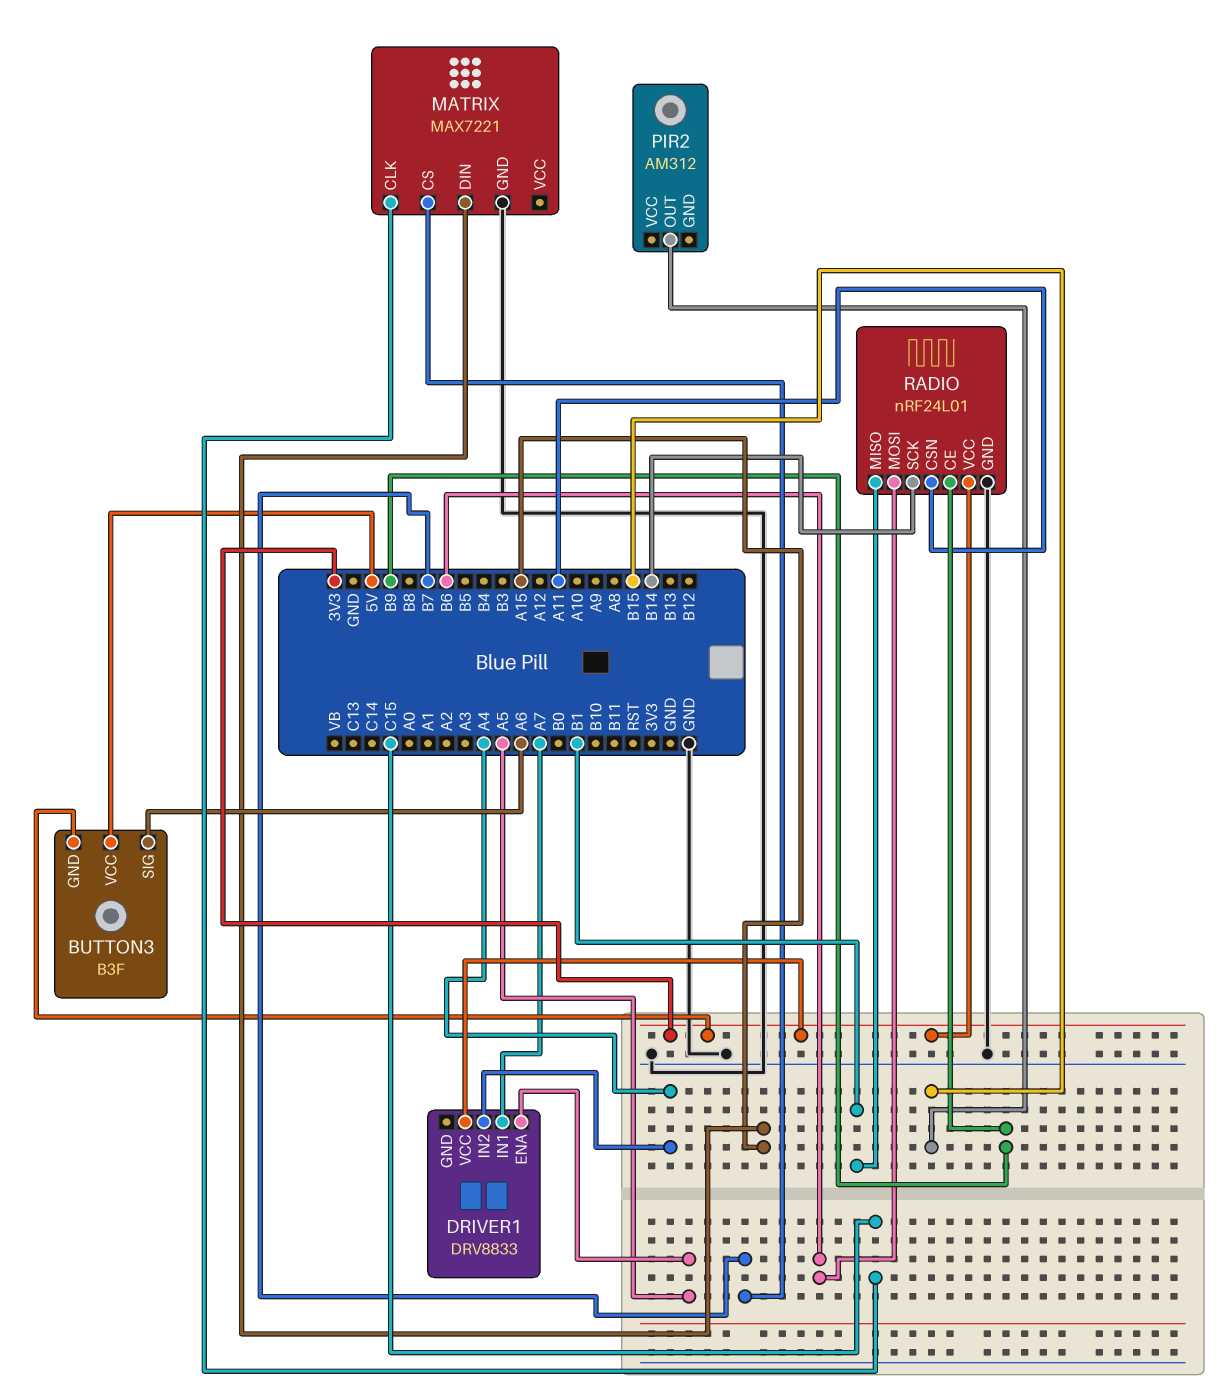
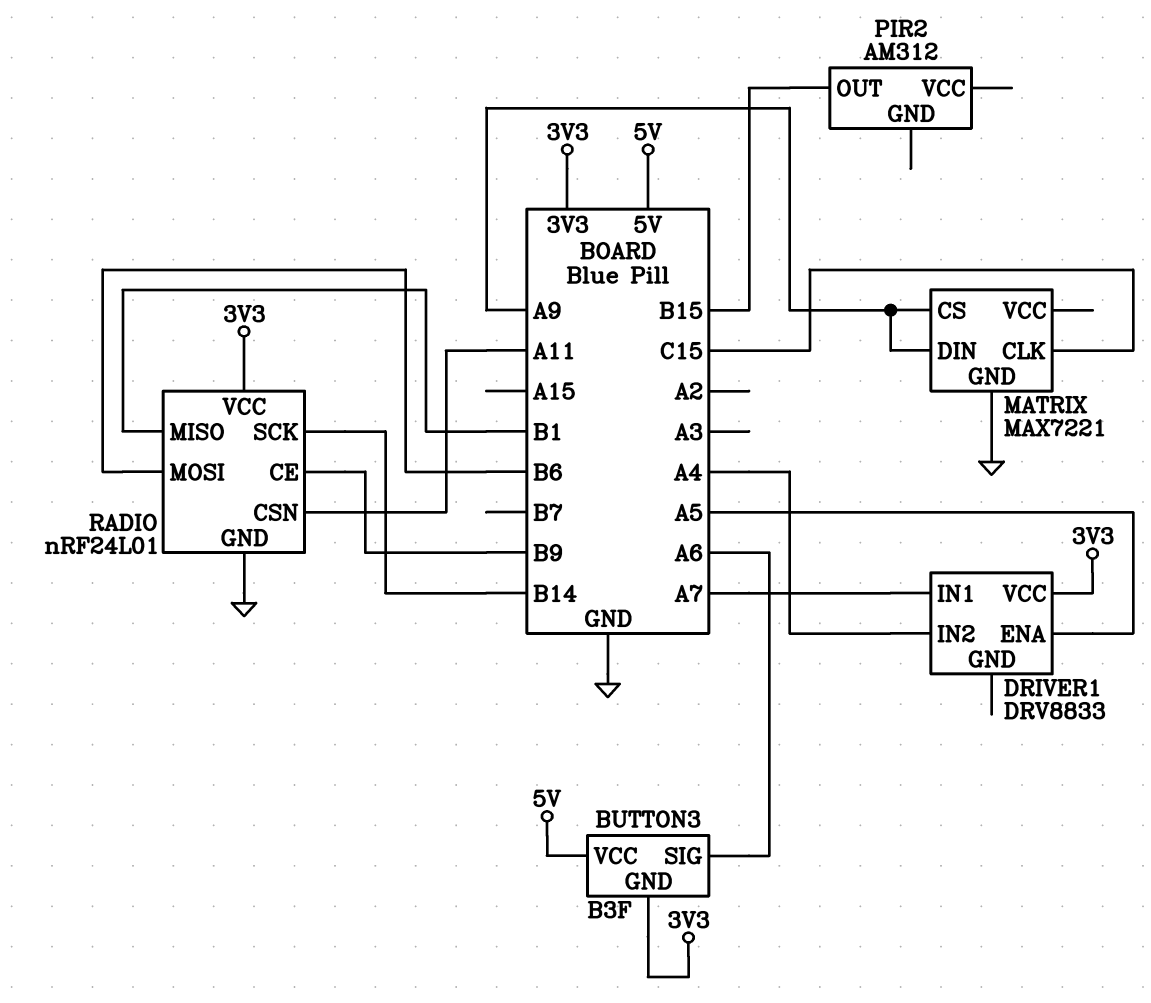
MATRIX pin CS: B7 -> A9
MATRIX pin DIN: A15 -> A9

